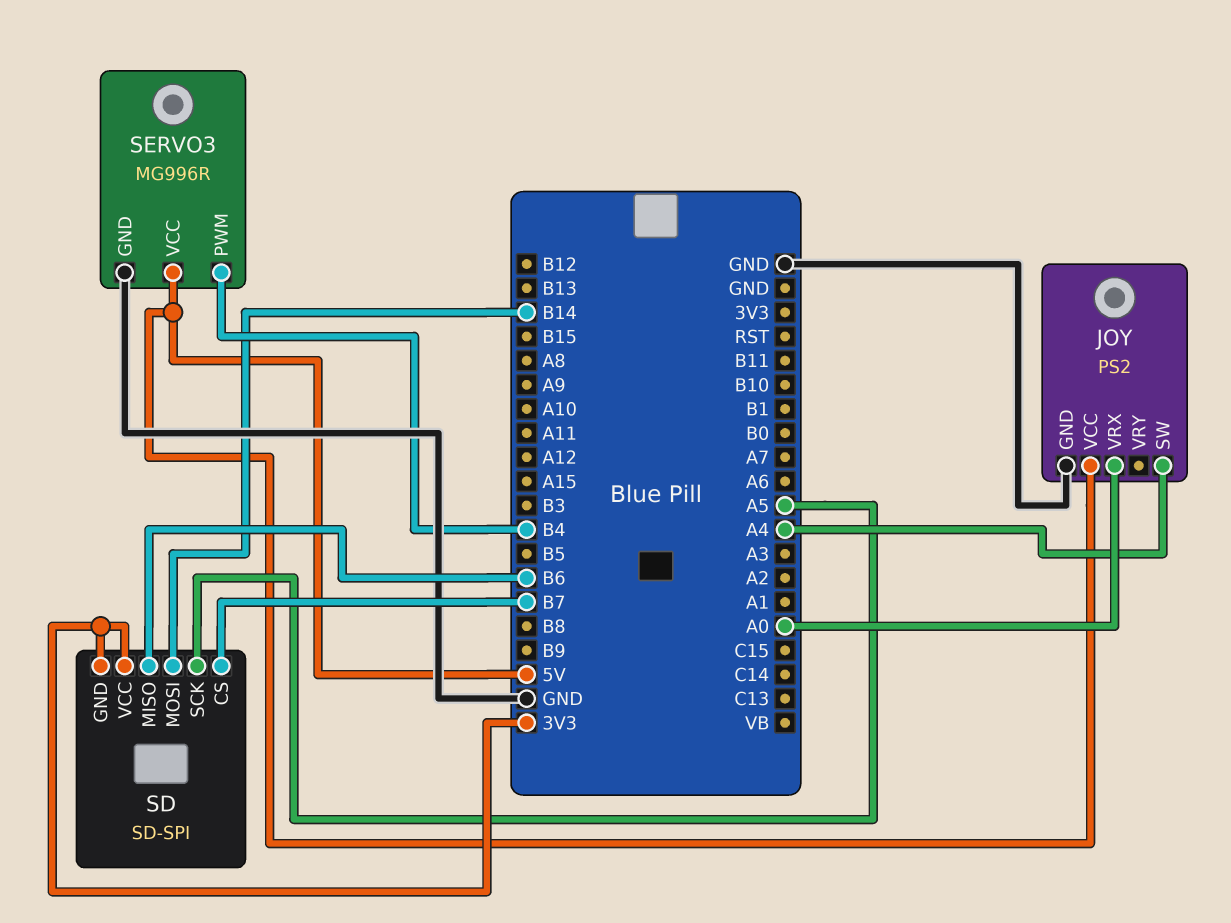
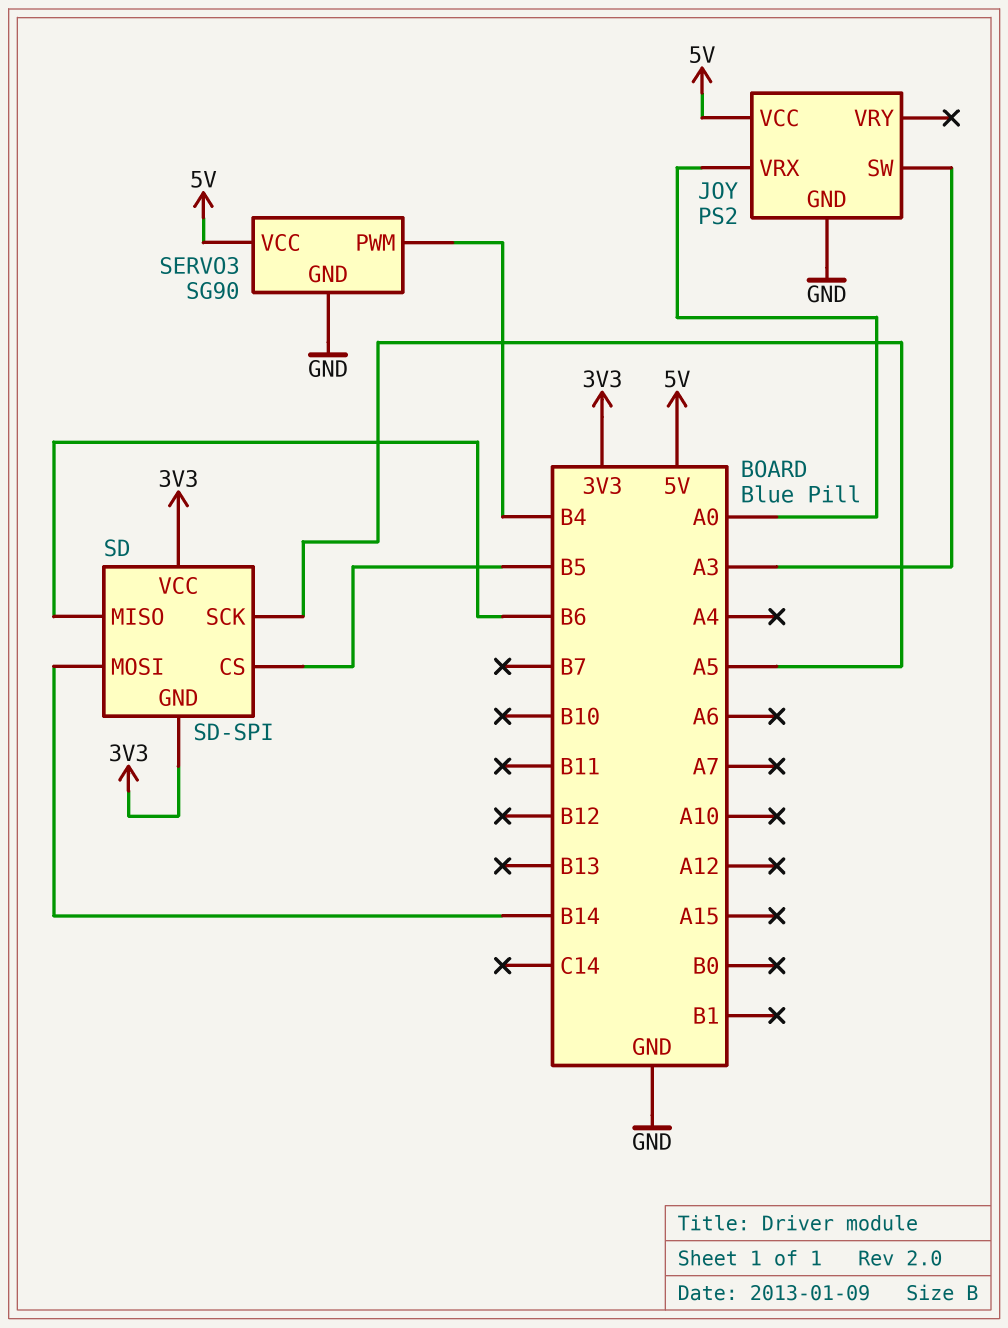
JOY pin SW: A4 -> A3
SD pin CS: B7 -> B5
SERVO3: MG996R -> SG90

